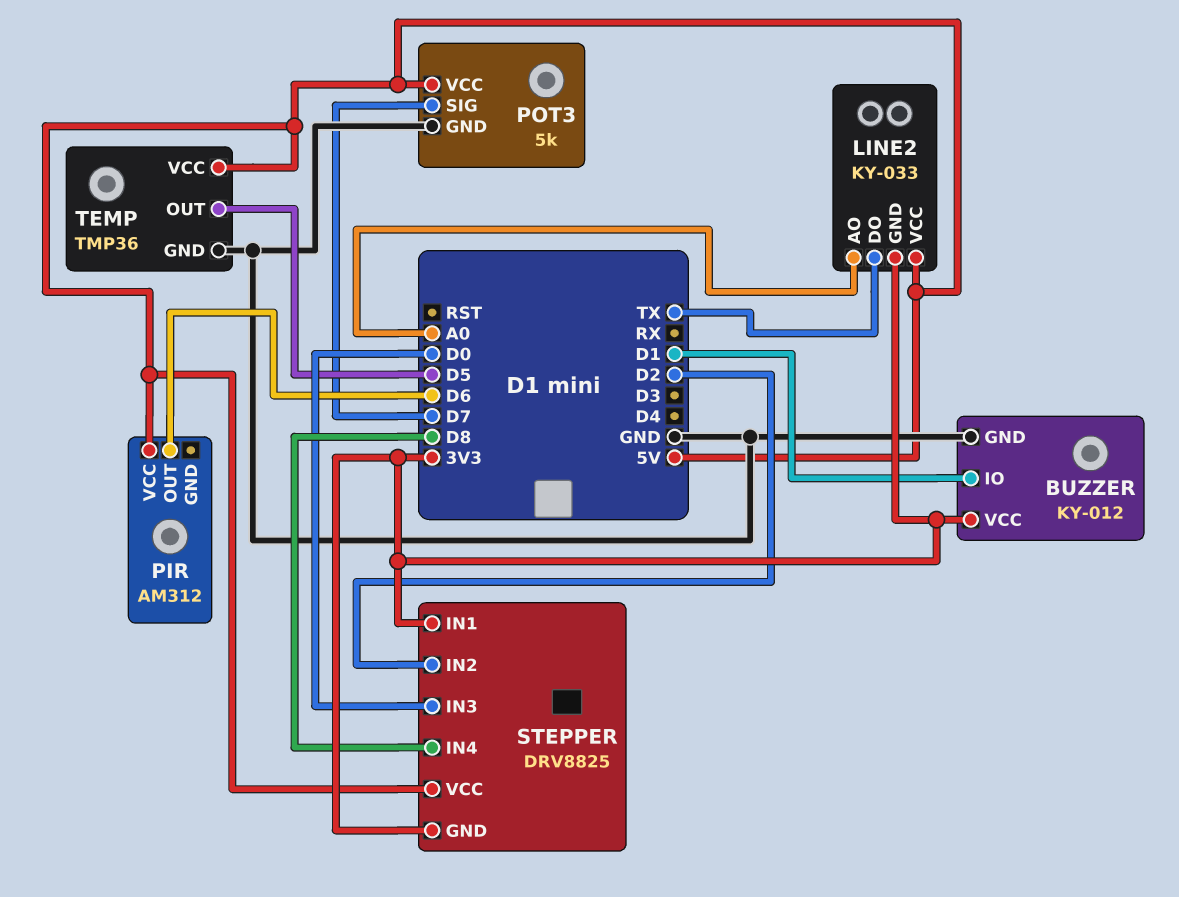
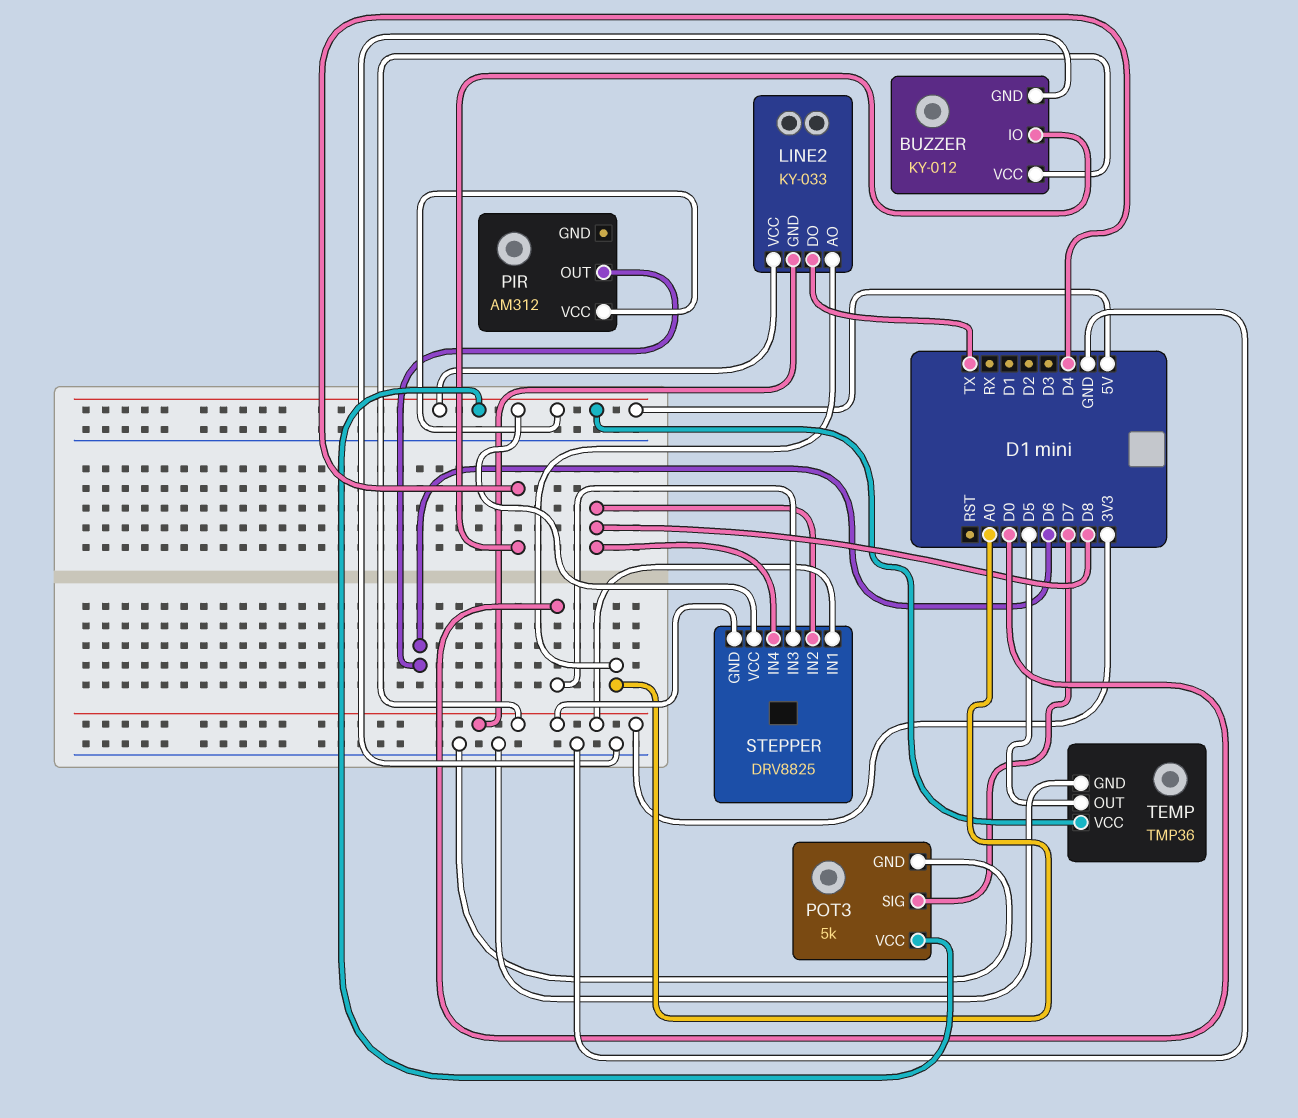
BUZZER pin IO: D1 -> D4
STEPPER pin IN2: D2 -> D8

